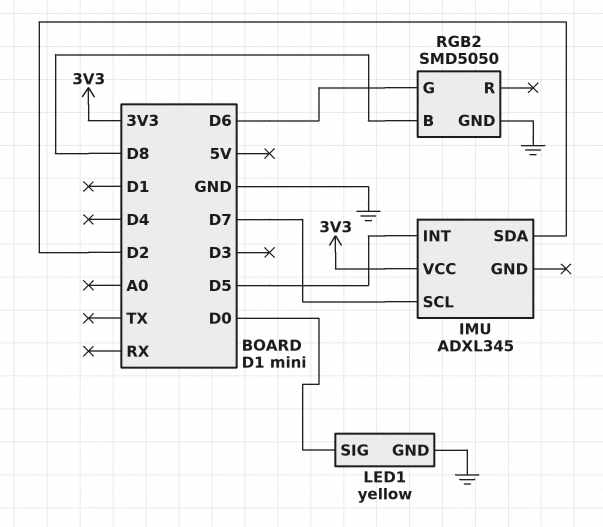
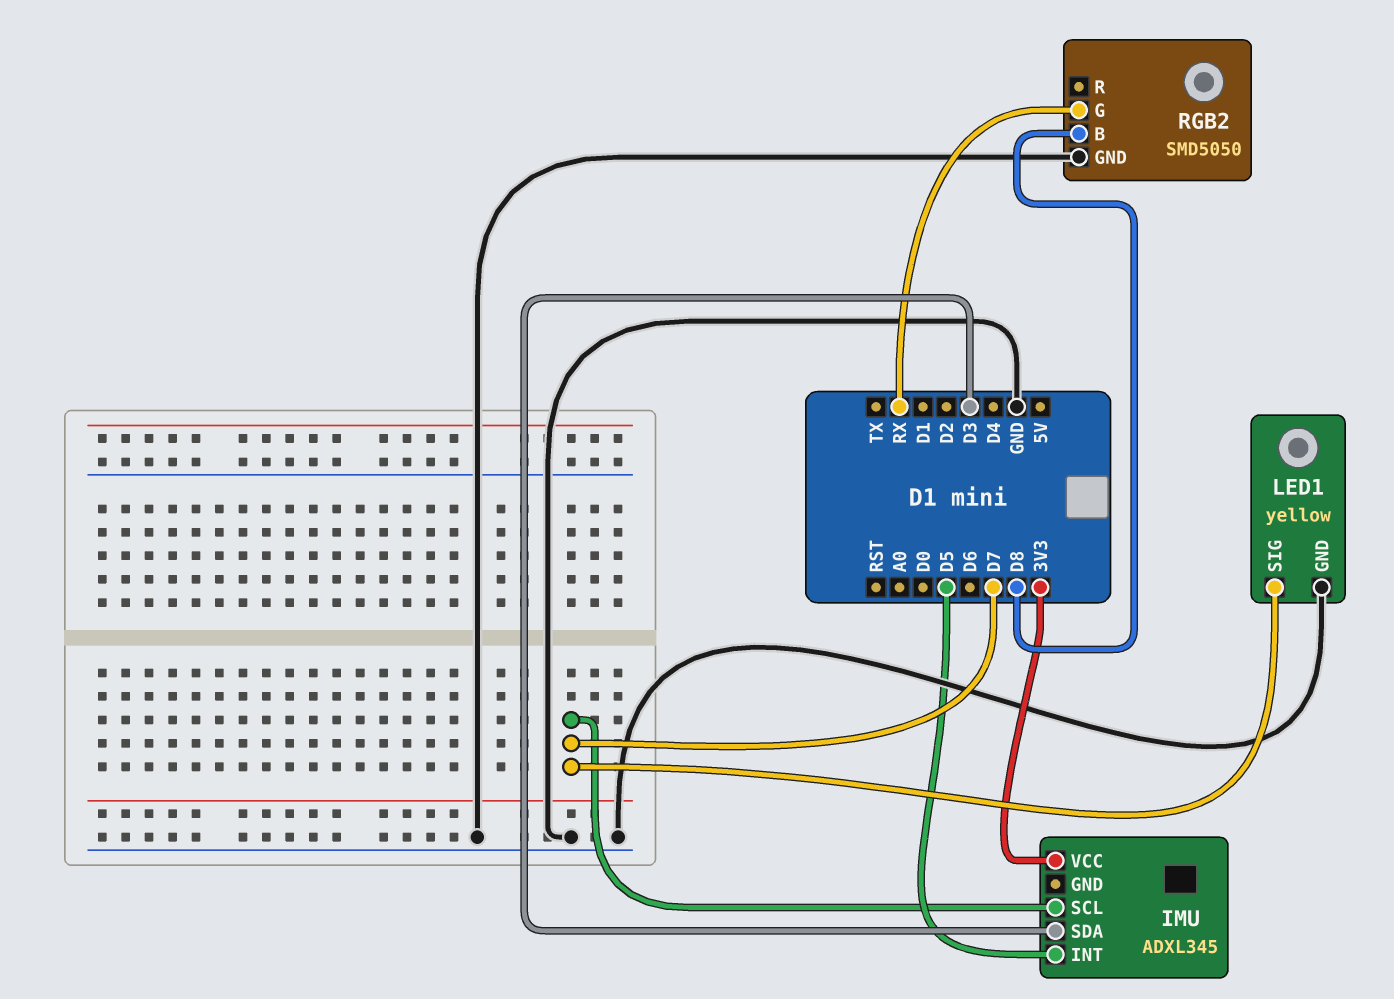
IMU pin SDA: D2 -> D3
LED1 pin SIG: D0 -> D7
RGB2 pin G: D6 -> RX

